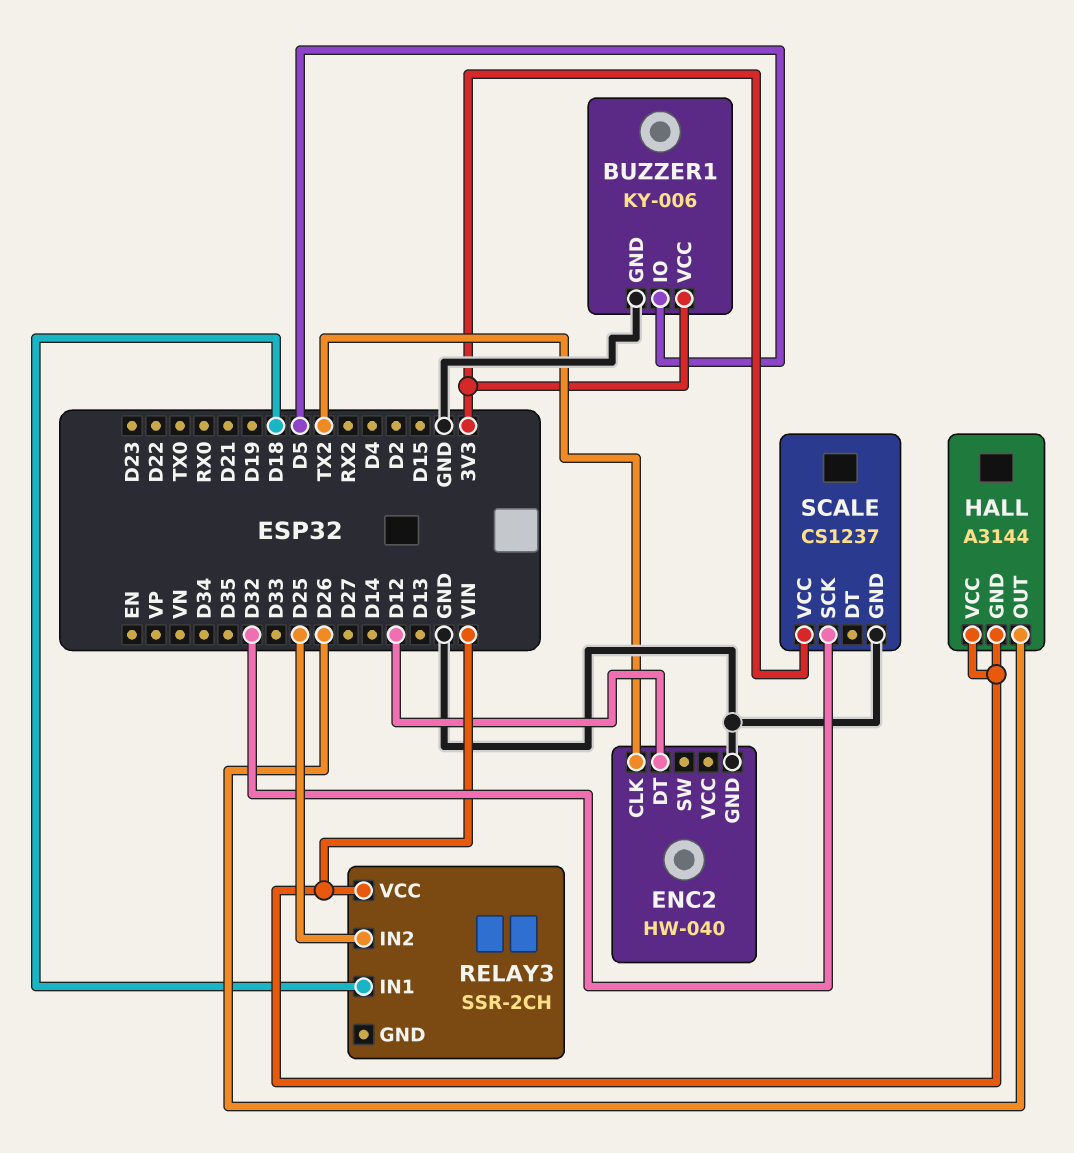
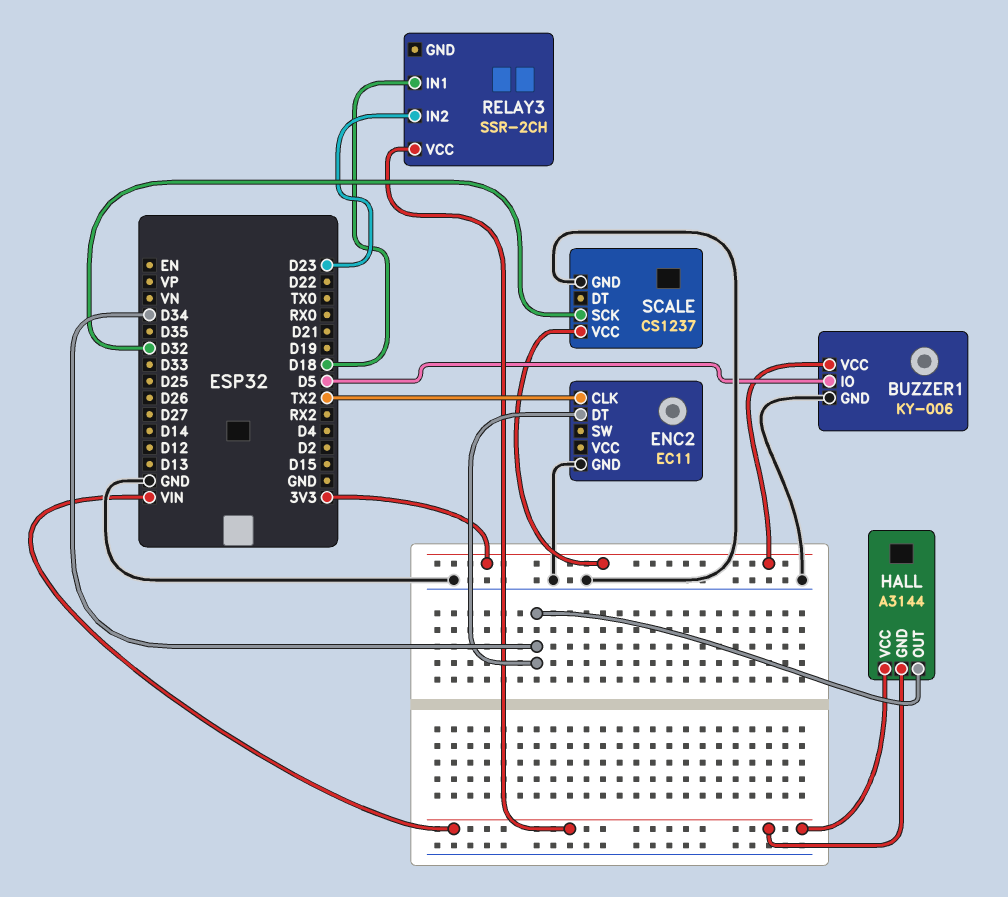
ENC2: HW-040 -> EC11
ENC2 pin DT: D12 -> D34
HALL pin OUT: D26 -> D34
RELAY3 pin IN2: D25 -> D23

